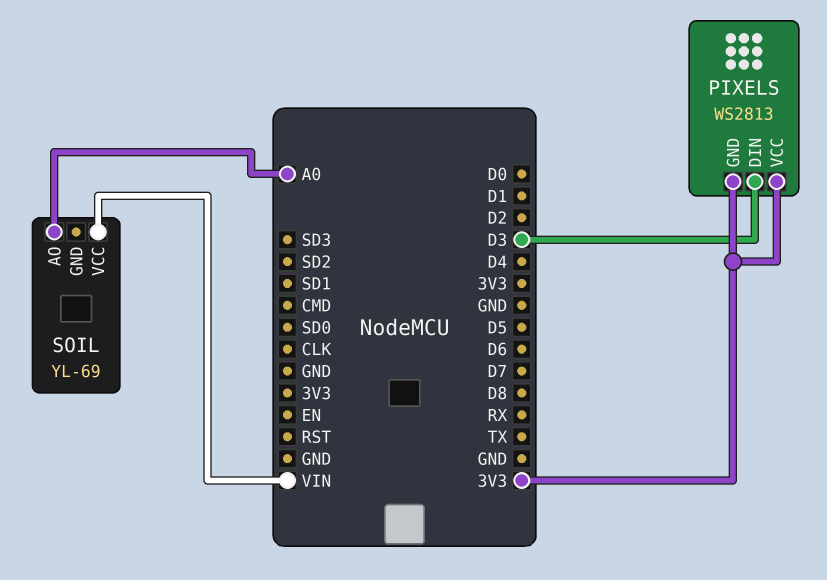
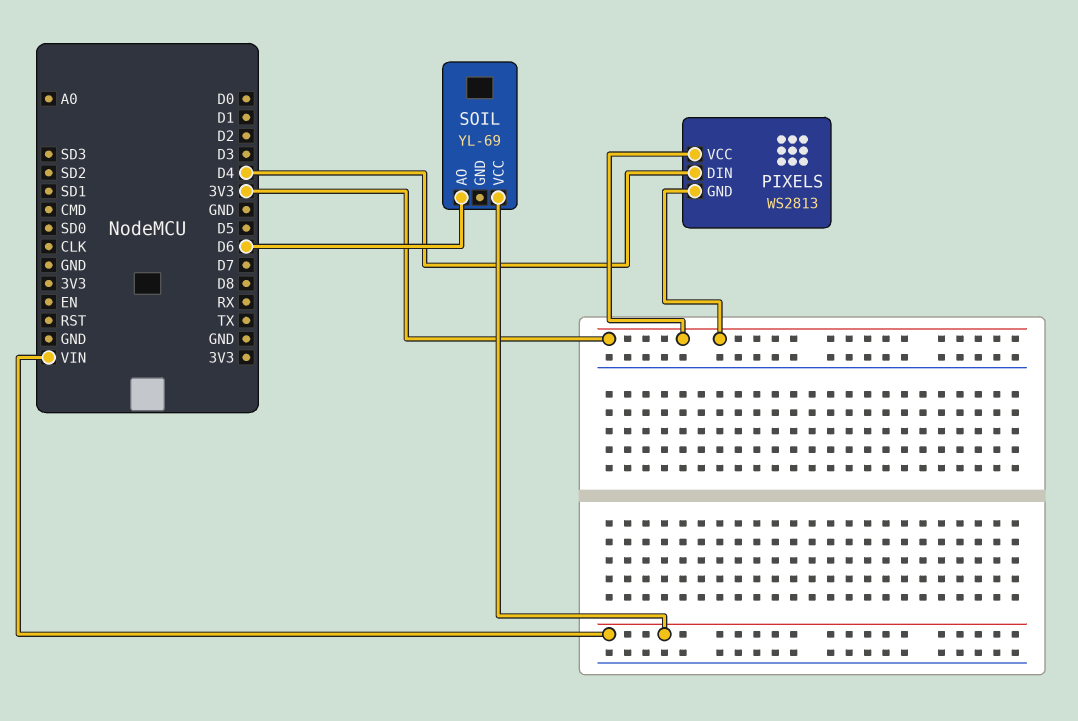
PIXELS pin DIN: D3 -> D4
SOIL pin AO: A0 -> D6

